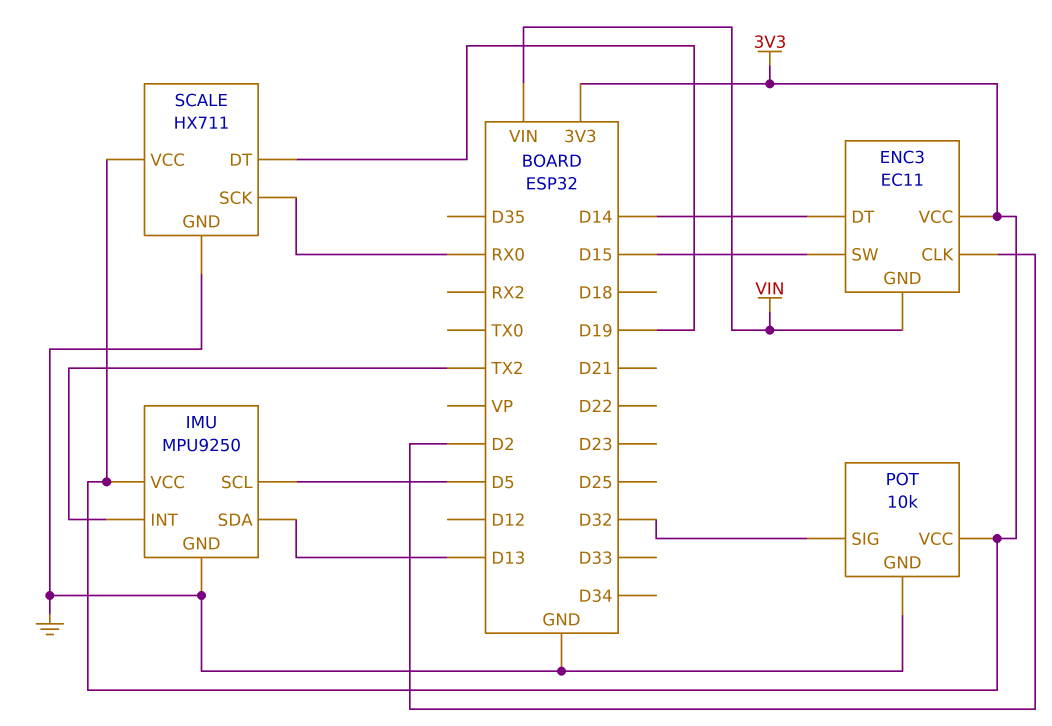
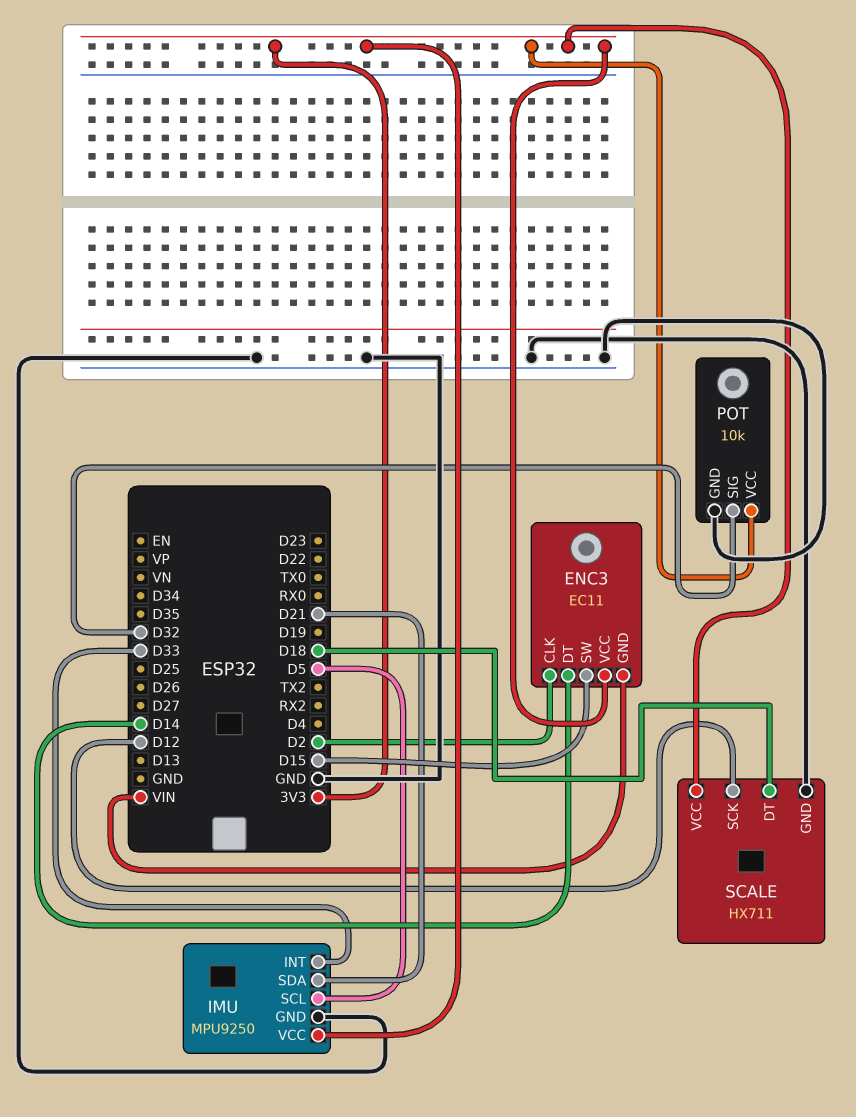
IMU pin INT: TX2 -> D33
IMU pin SDA: D13 -> D21
SCALE pin DT: D19 -> D18
SCALE pin SCK: RX0 -> D12

